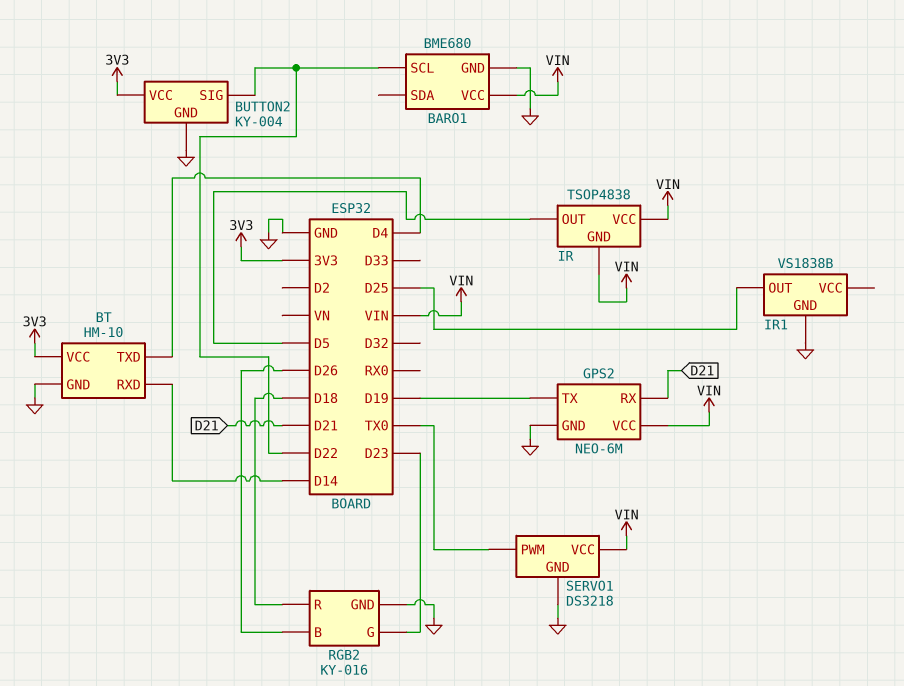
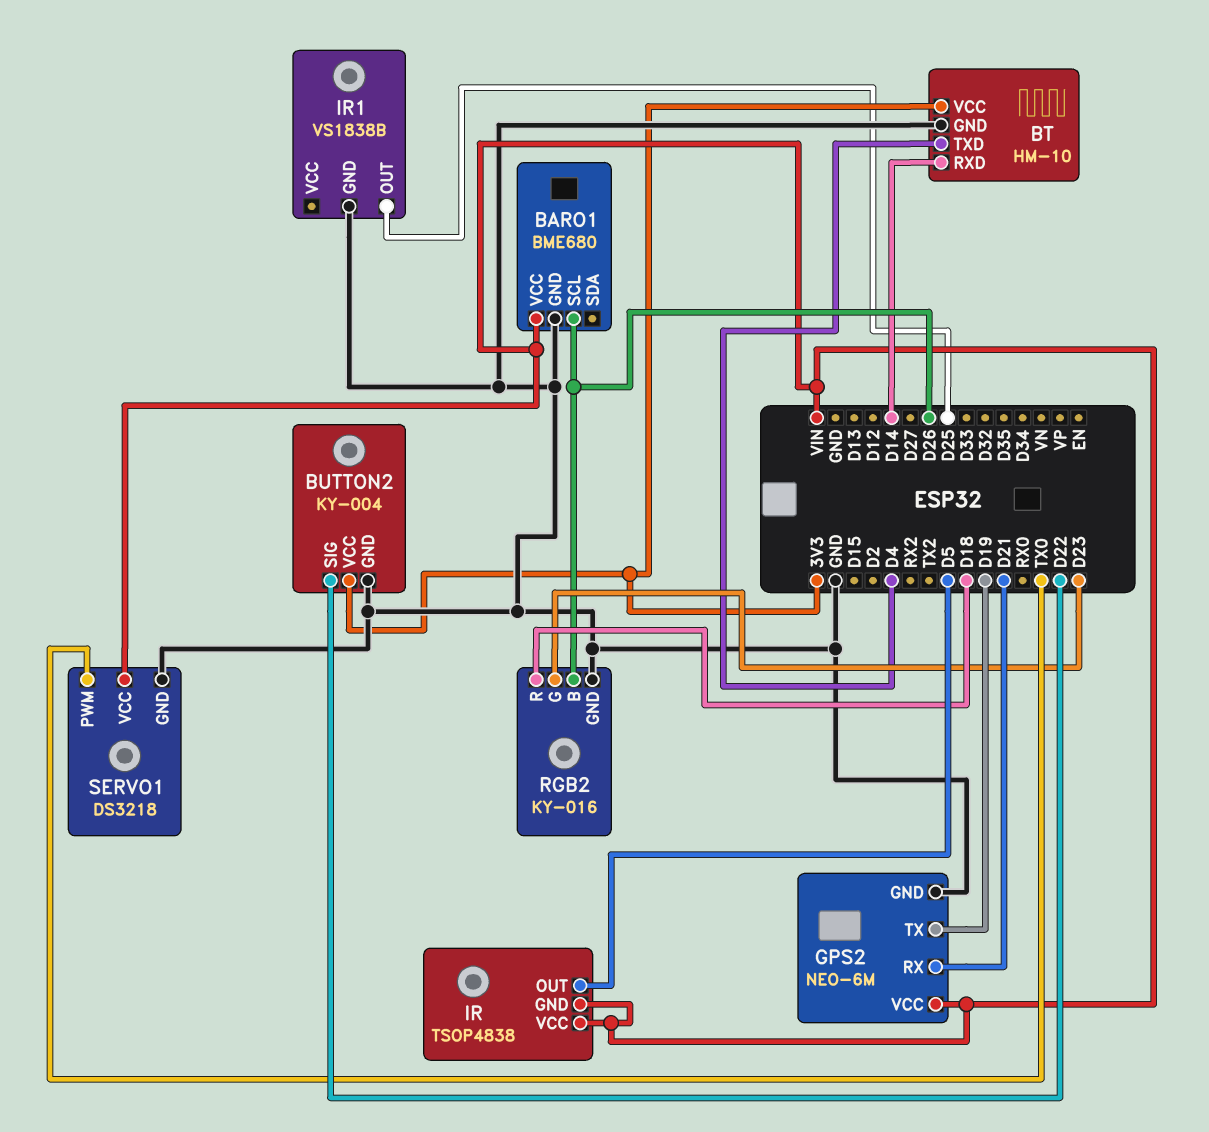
BARO1 pin SCL: D22 -> D26

